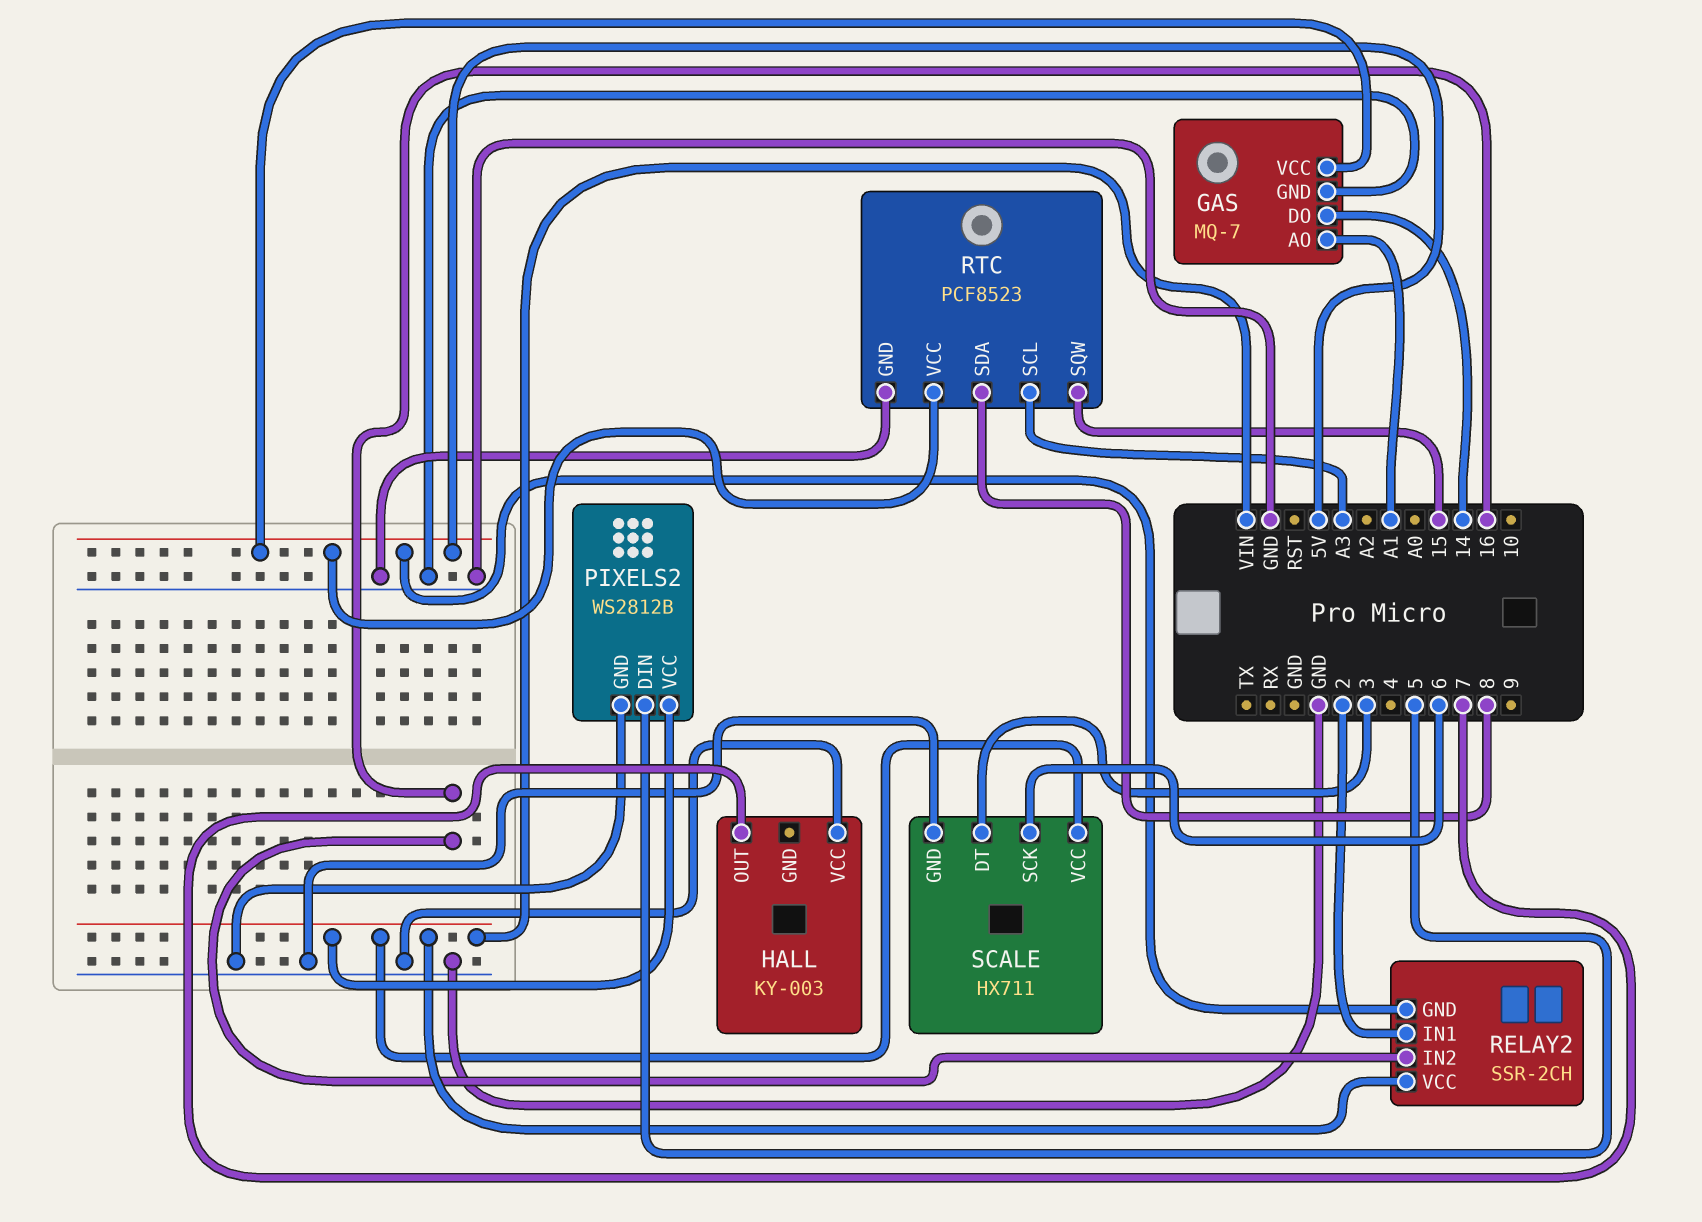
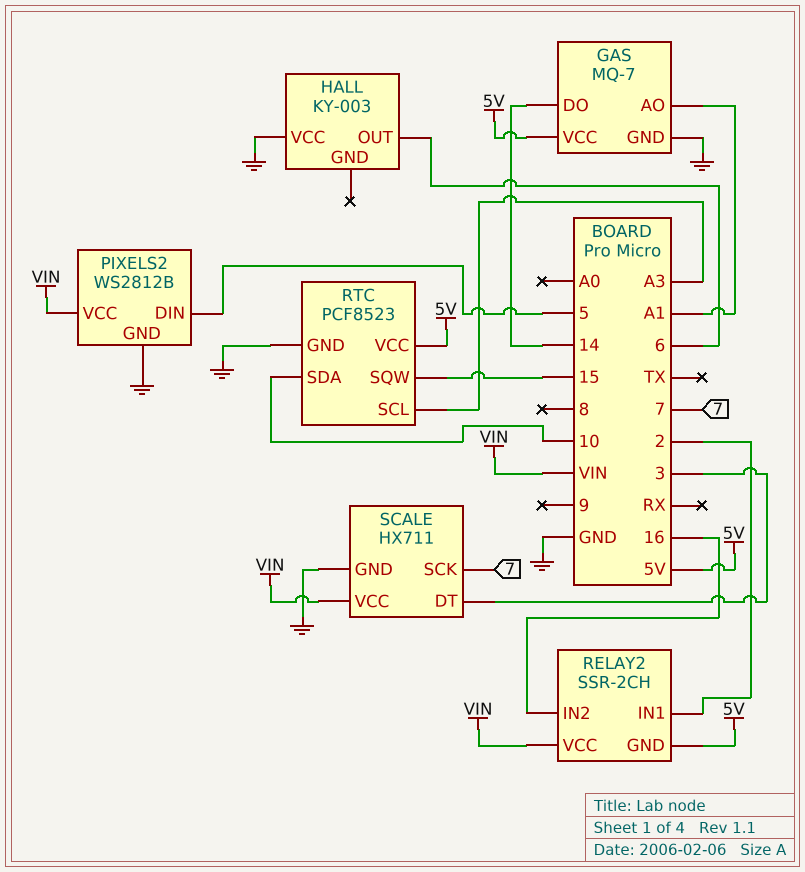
HALL pin OUT: 7 -> 6
RTC pin SDA: 8 -> 10
SCALE pin SCK: 6 -> 7

